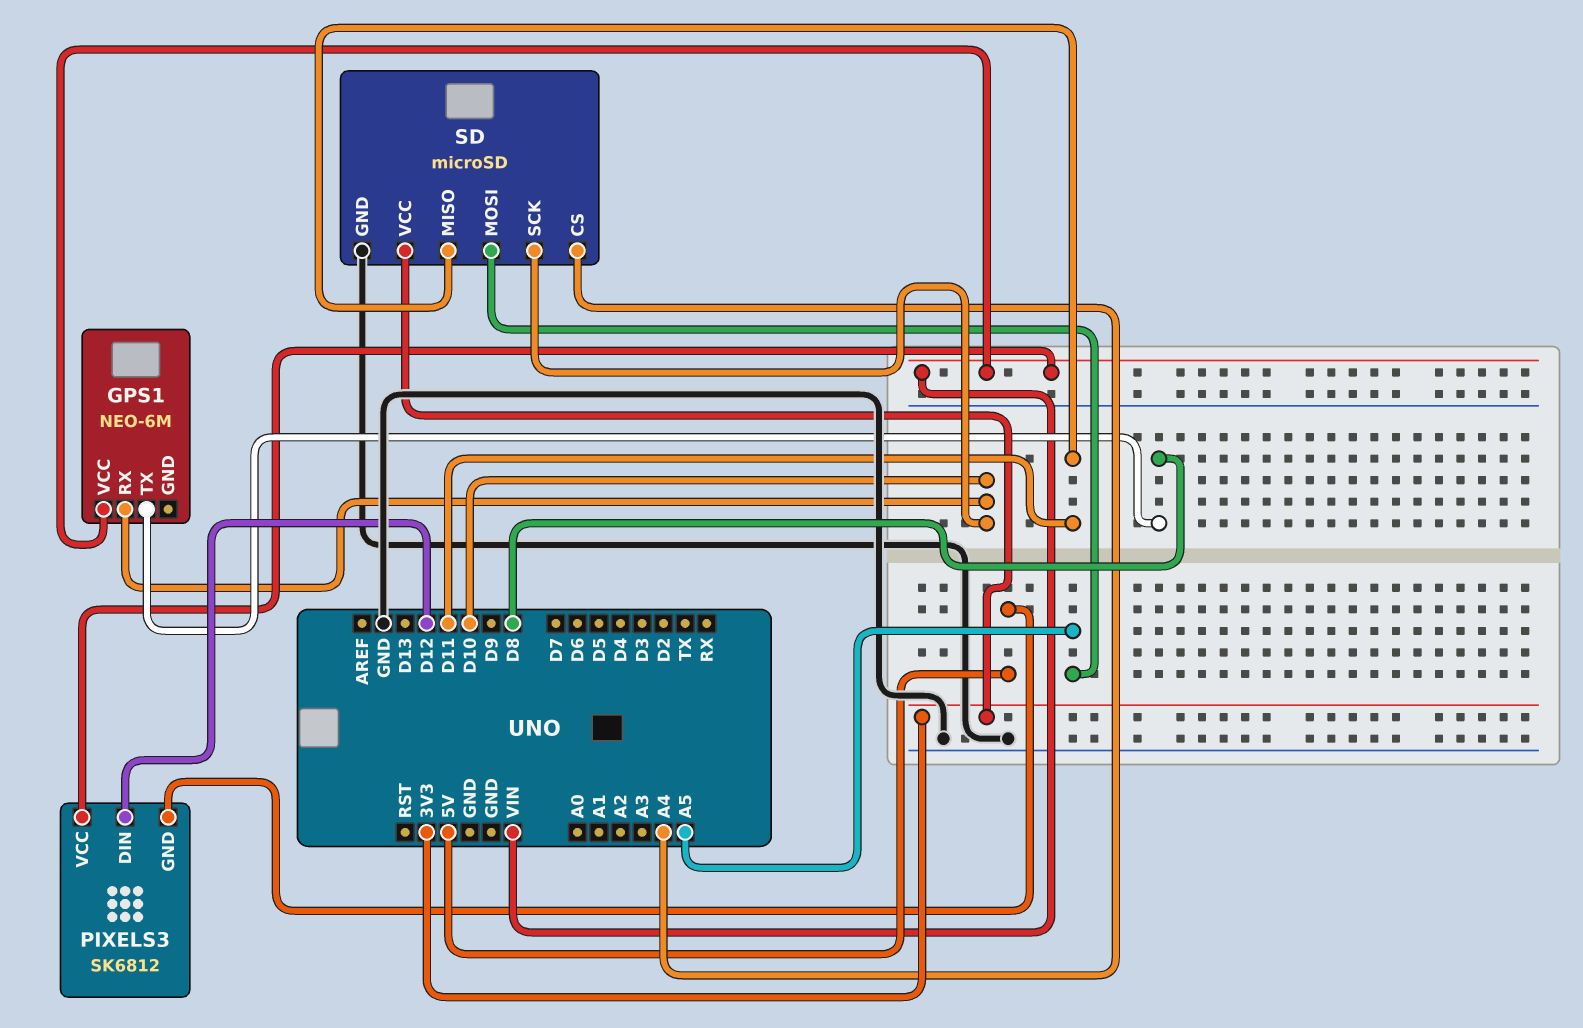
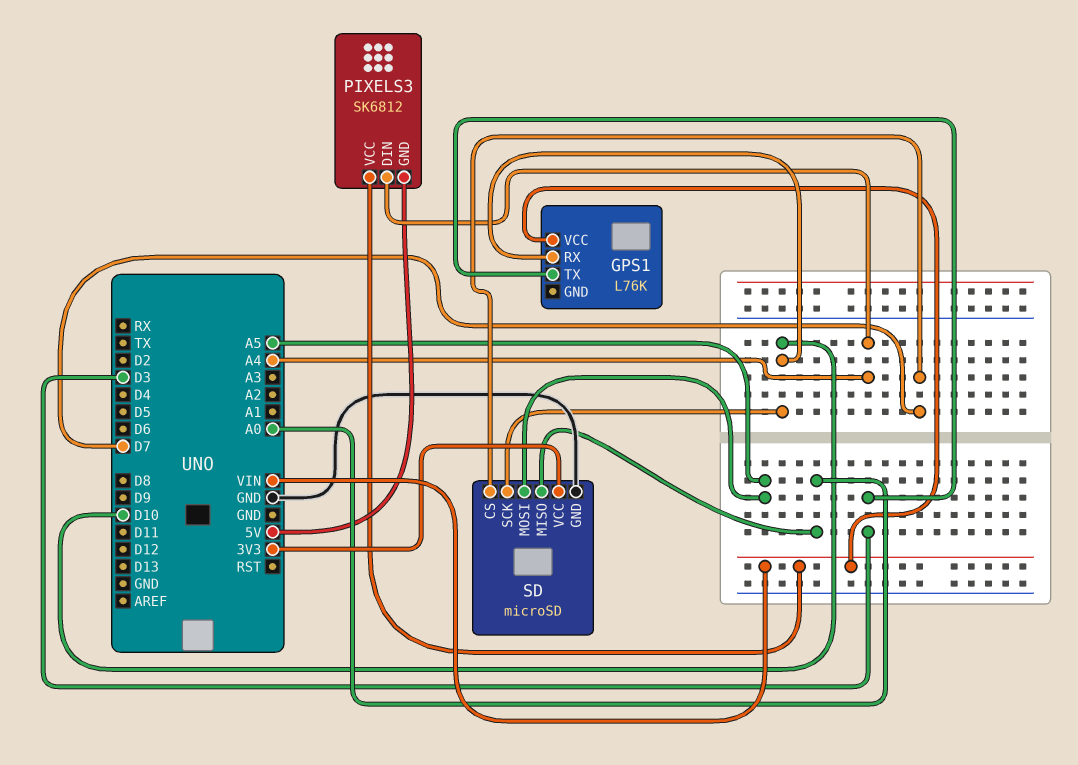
GPS1: NEO-6M -> L76K
GPS1 pin TX: D8 -> D3
PIXELS3 pin DIN: D12 -> A4
SD pin CS: A4 -> D7
SD pin MISO: D11 -> A0

